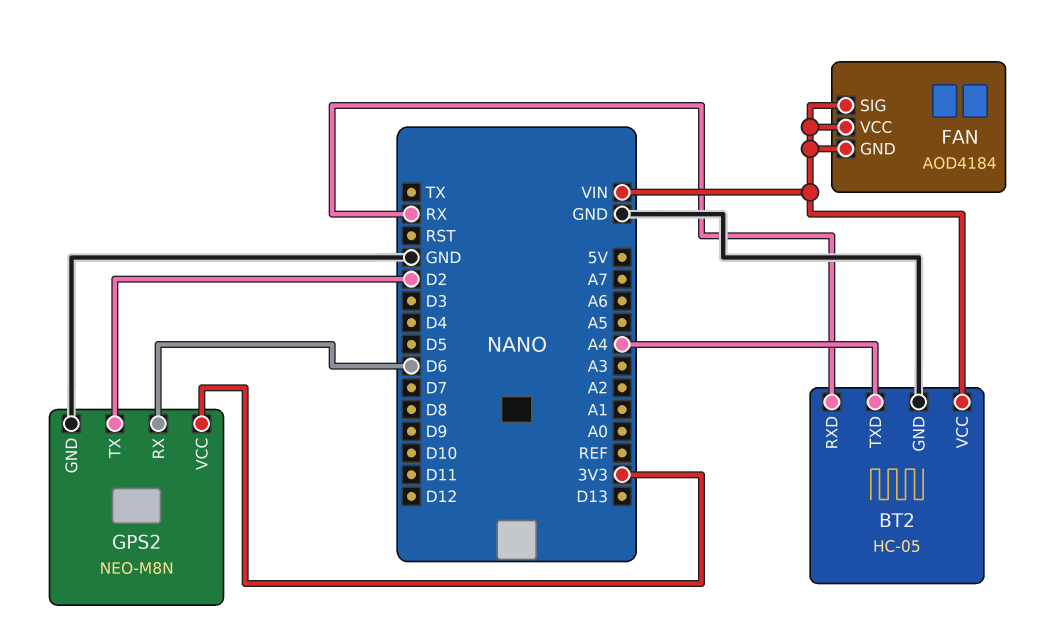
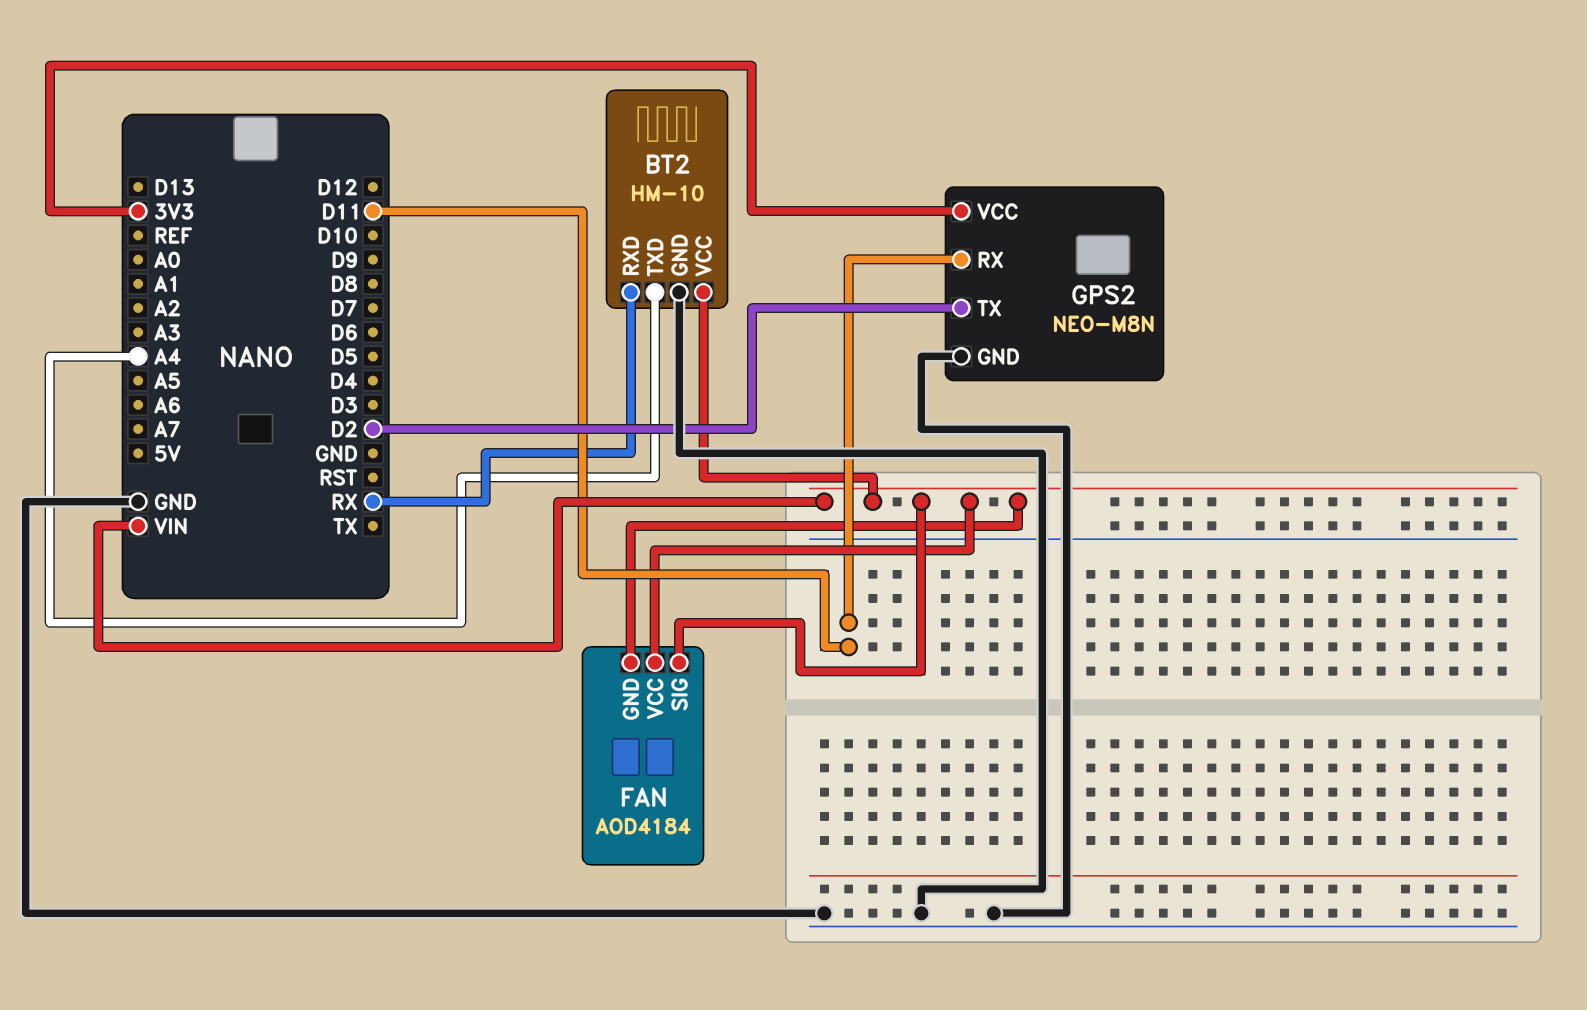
BT2: HC-05 -> HM-10
GPS2 pin RX: D6 -> D11

